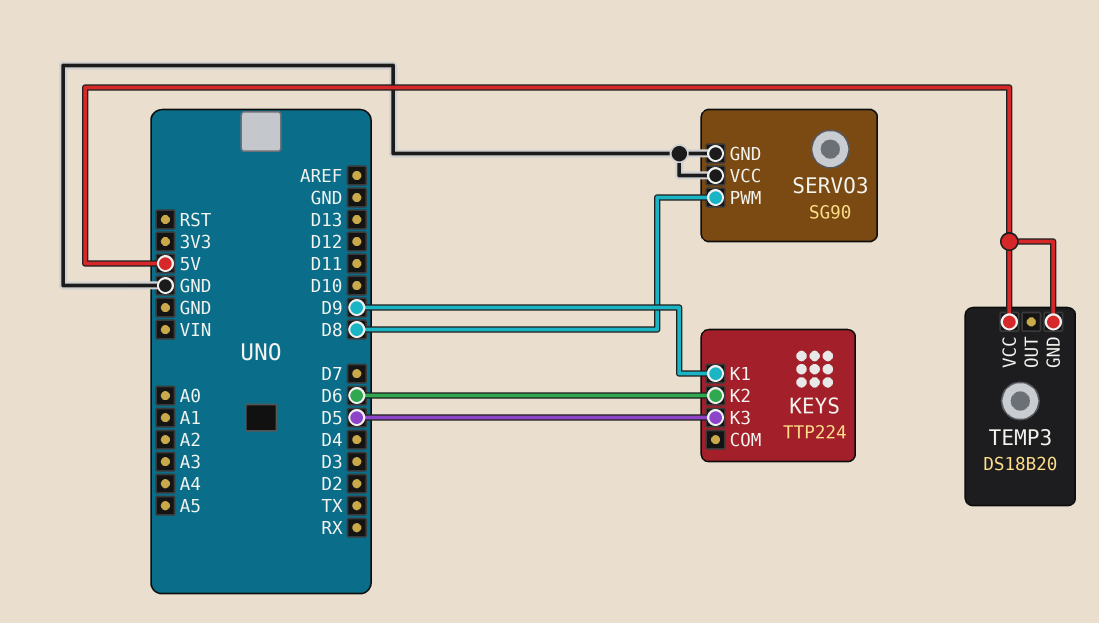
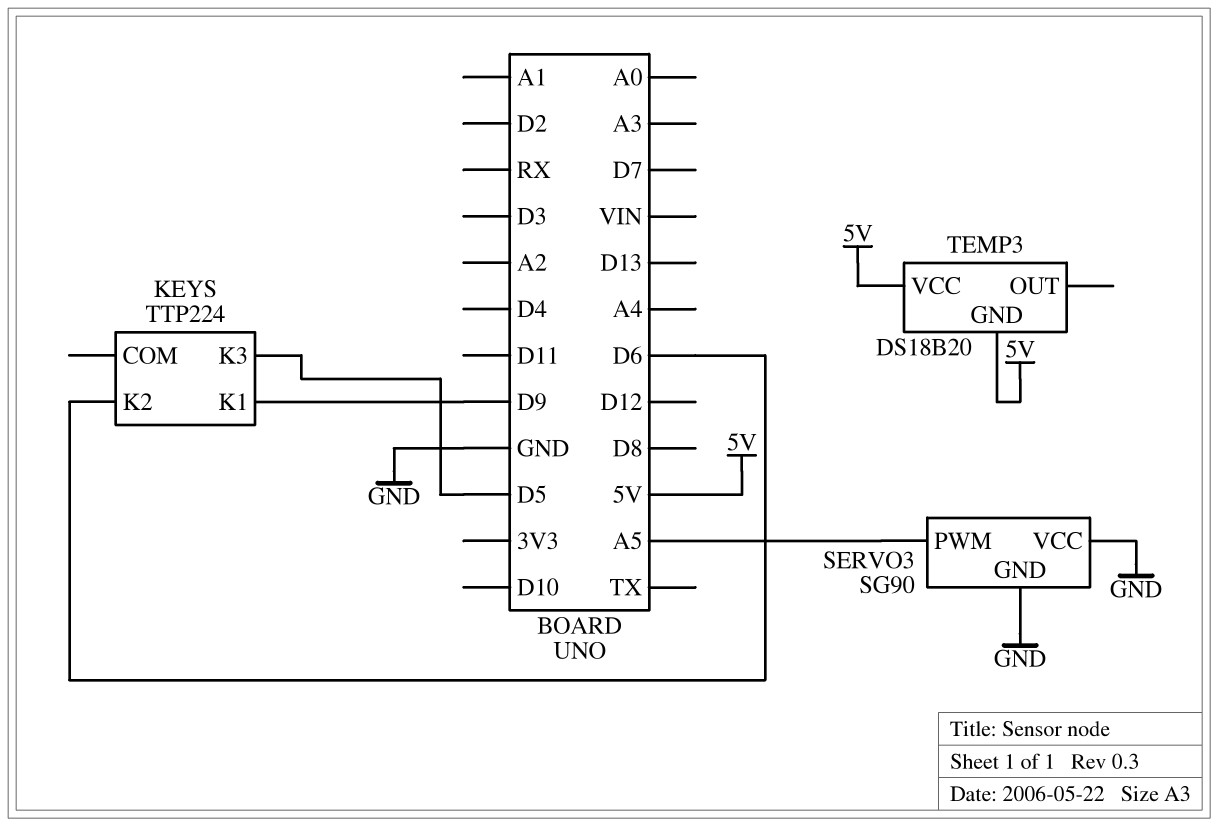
SERVO3 pin PWM: D8 -> A5

